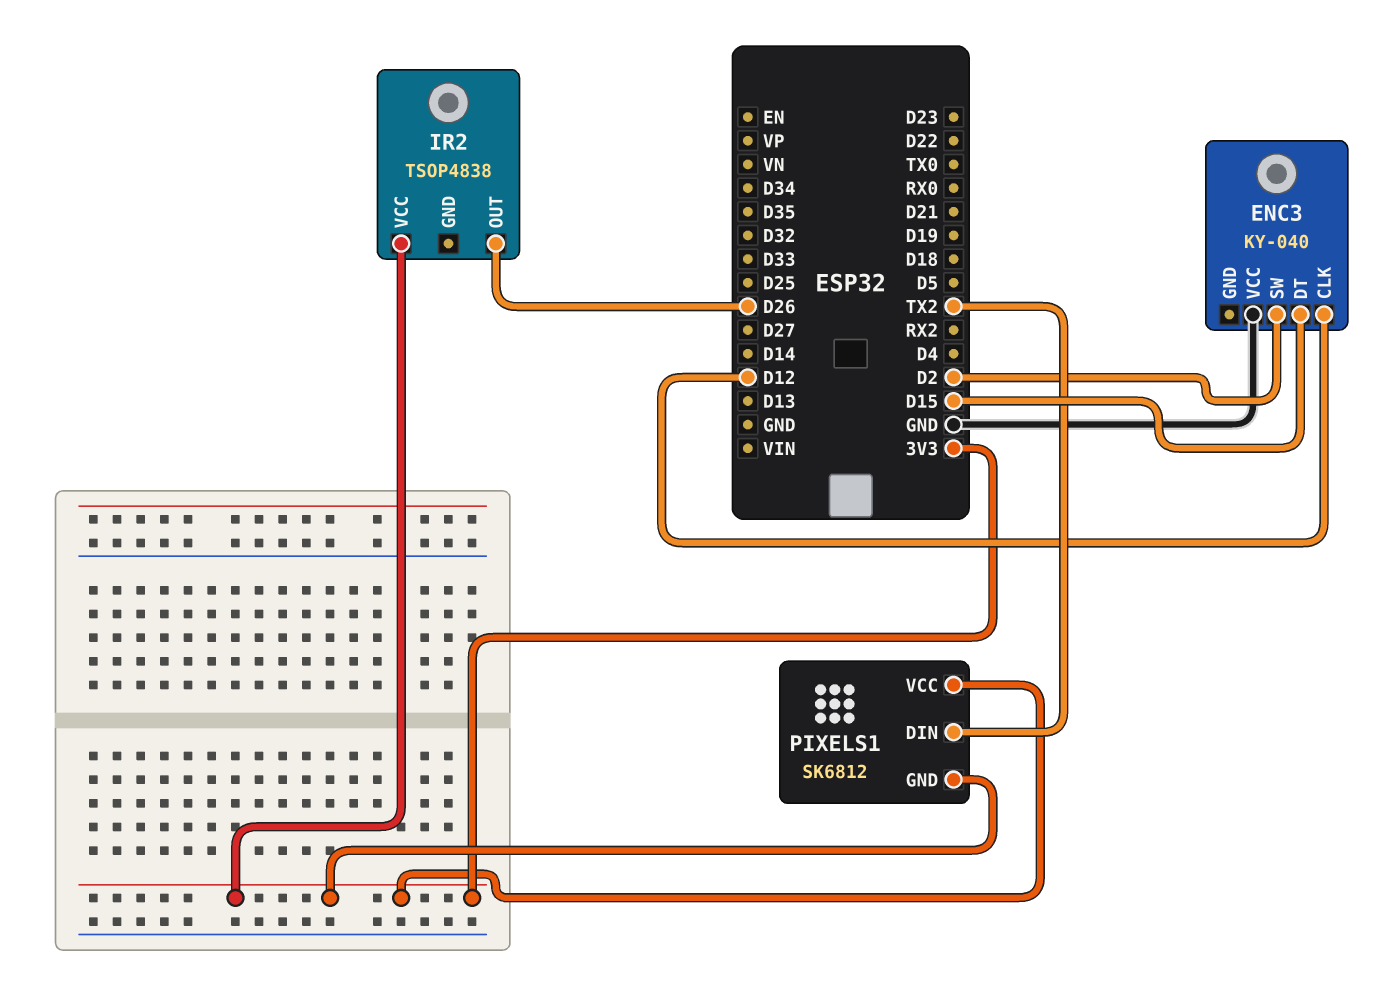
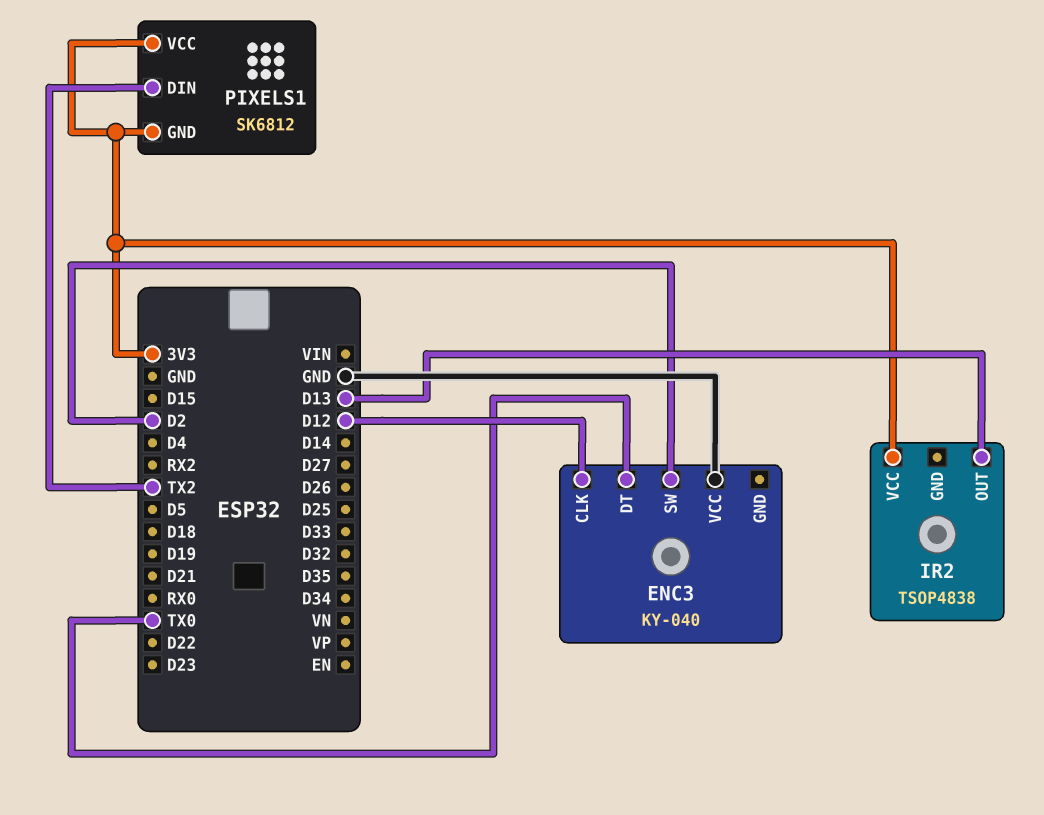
ENC3 pin DT: D15 -> TX0
IR2 pin OUT: D26 -> D13

